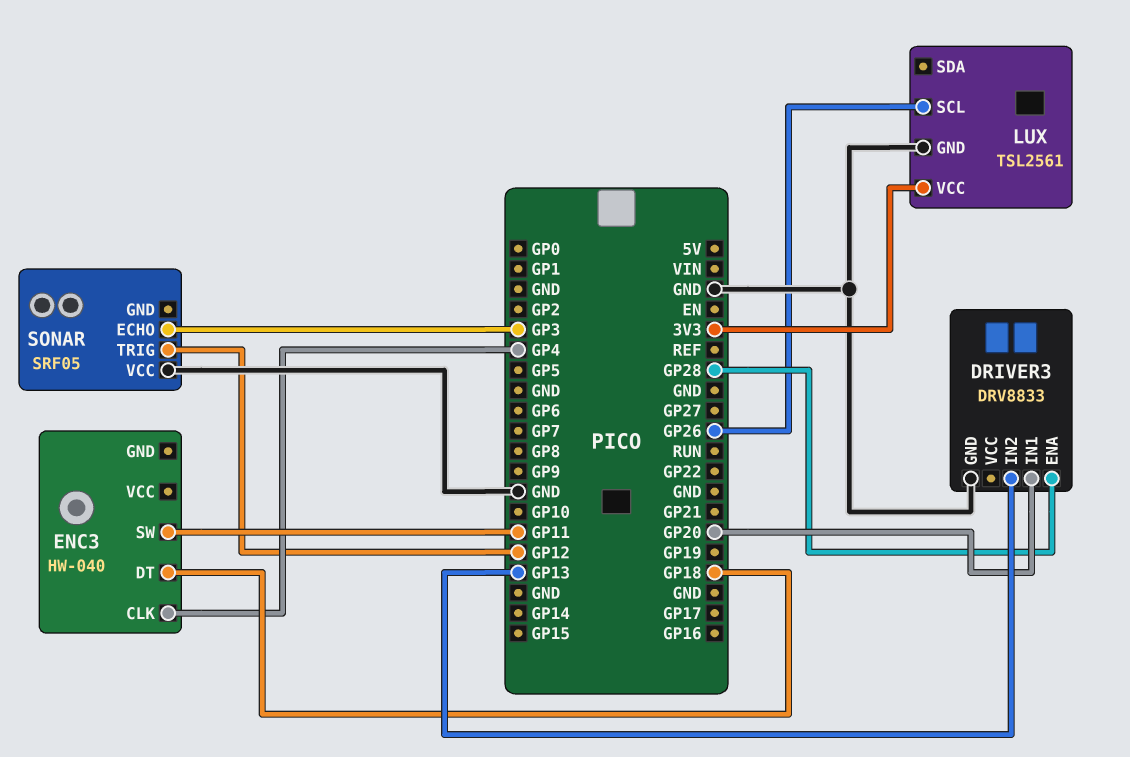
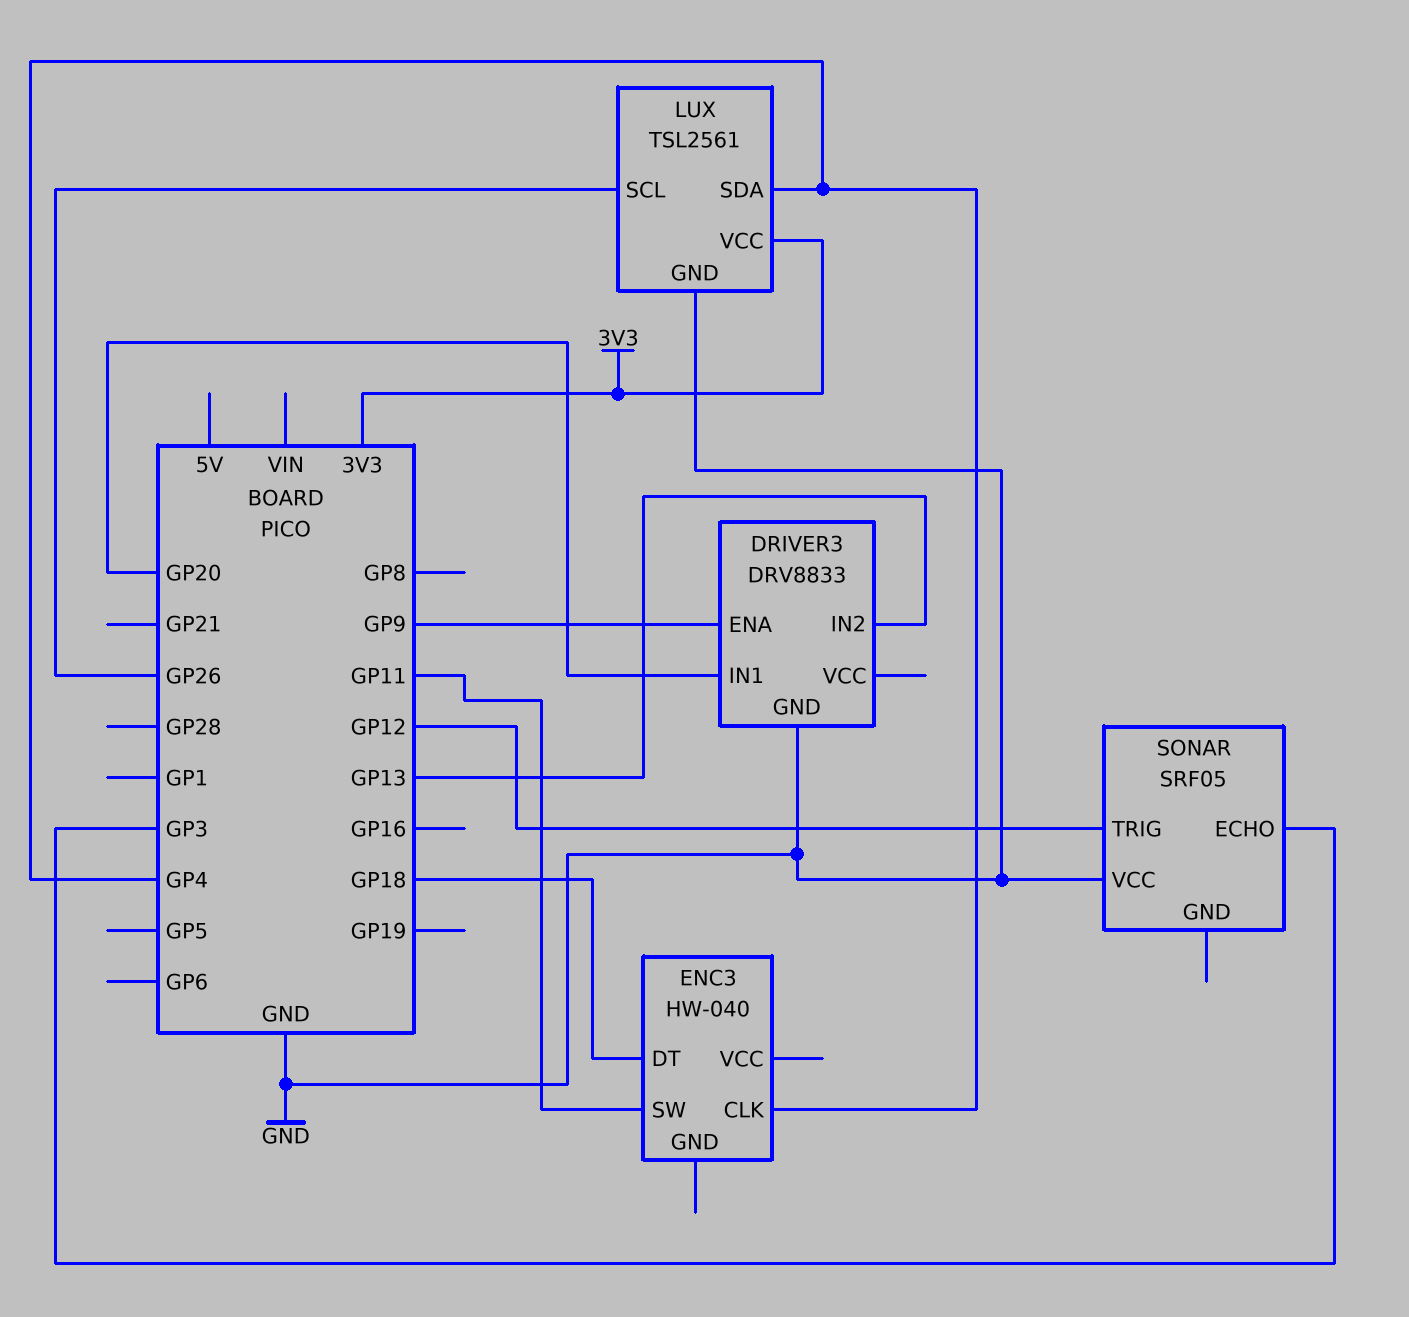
DRIVER3 pin ENA: GP28 -> GP9
LUX pin SDA: none -> GP4

